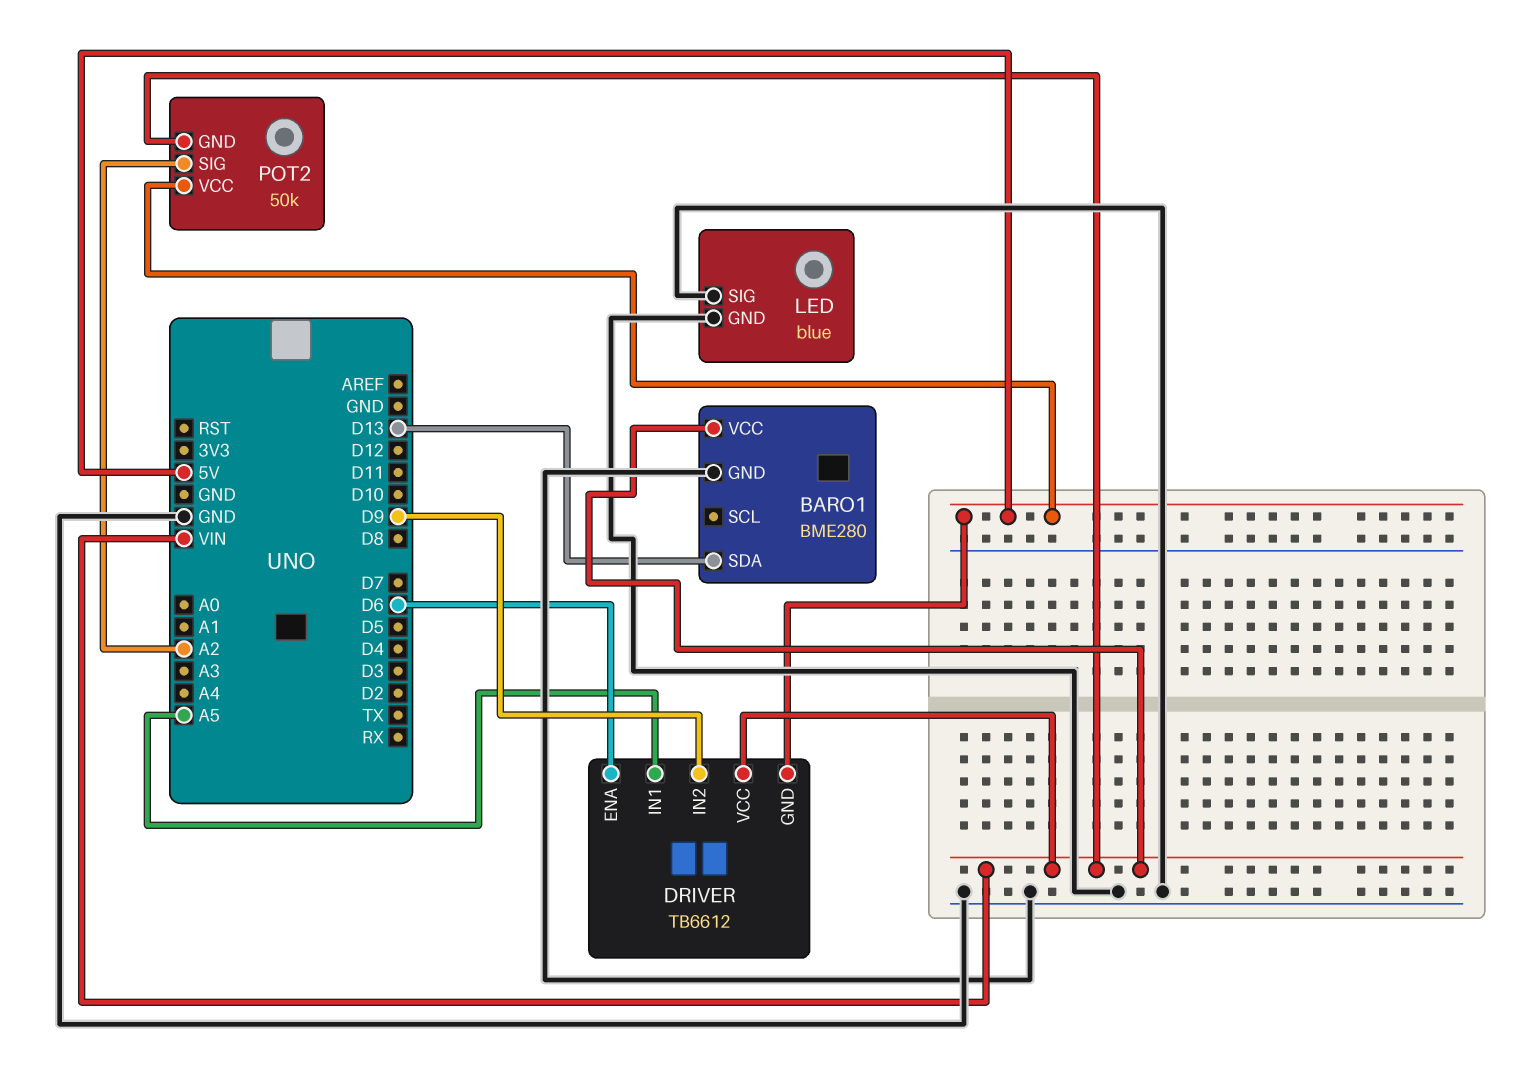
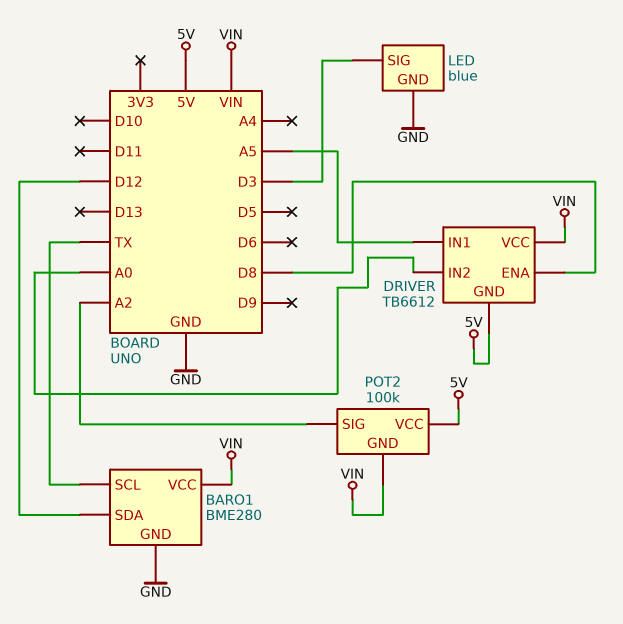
BARO1 pin SCL: none -> TX
BARO1 pin SDA: D13 -> D12
DRIVER pin ENA: D6 -> D8
DRIVER pin IN2: D9 -> A0
LED pin SIG: GND -> D3
POT2: 50k -> 100k

